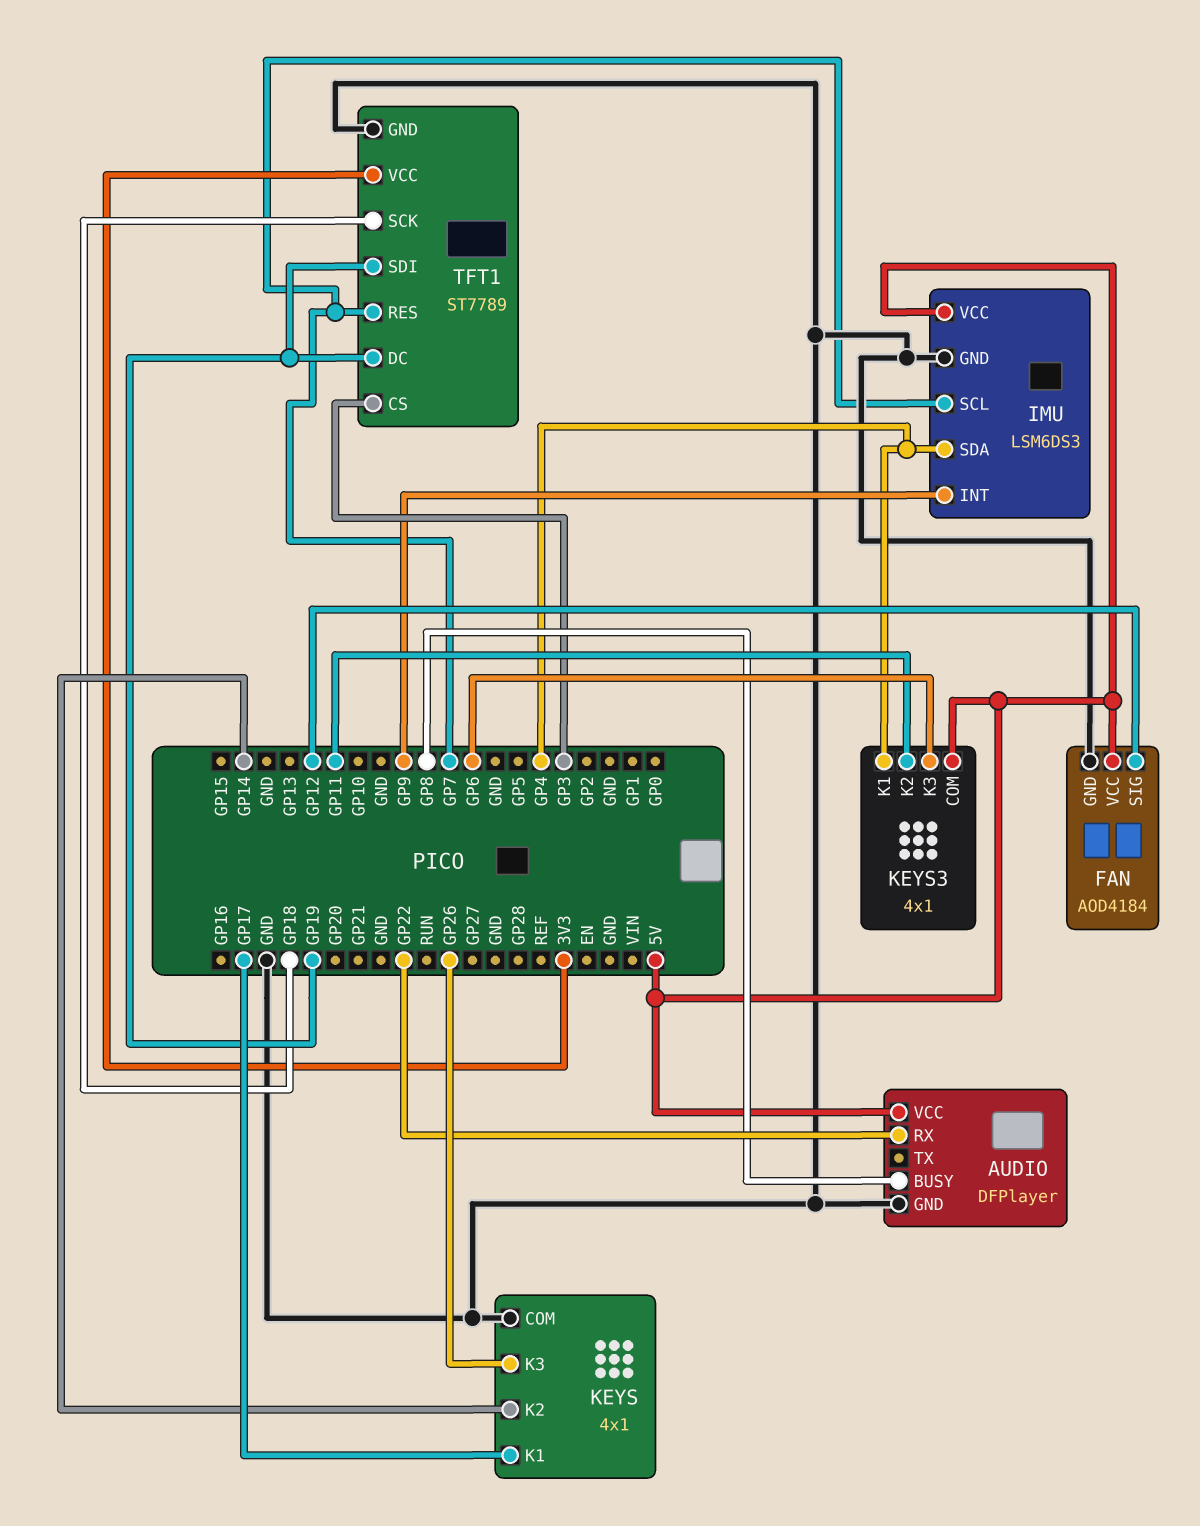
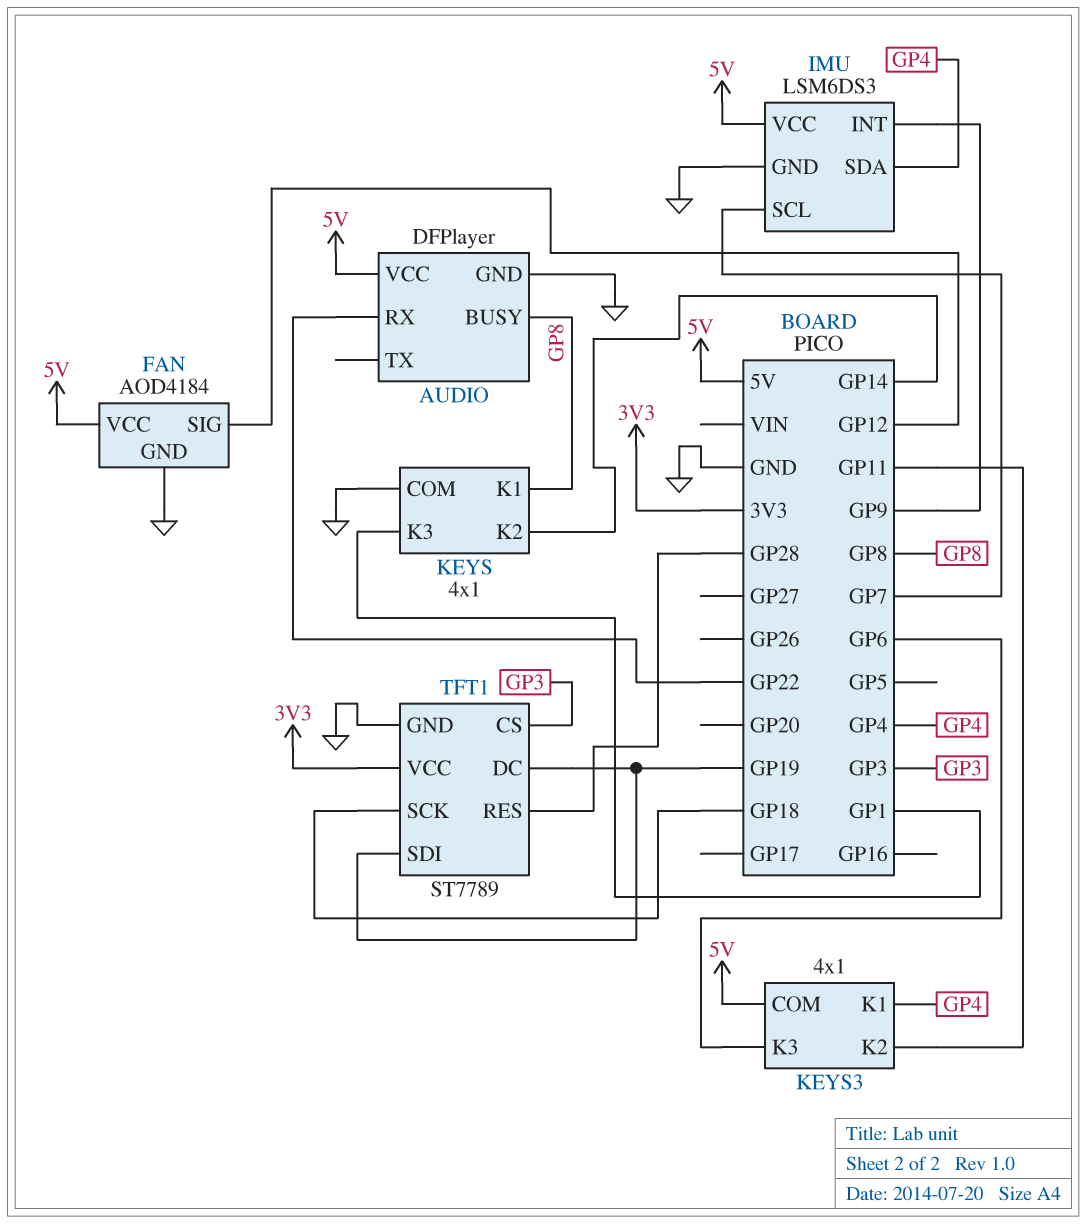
KEYS pin K1: GP17 -> GP8
KEYS pin K3: GP26 -> GP1
TFT1 pin RES: GP7 -> GP28

